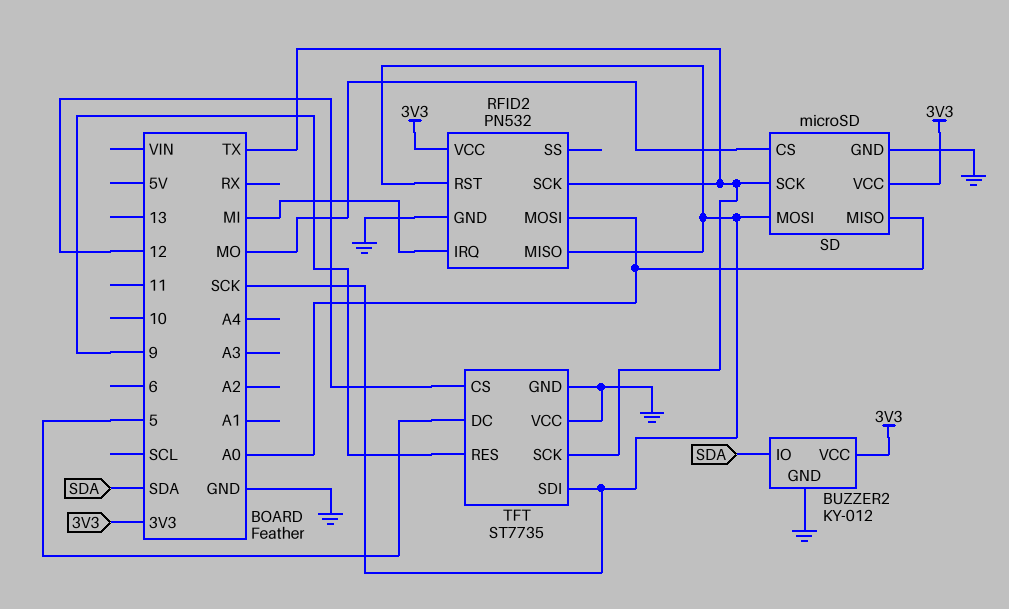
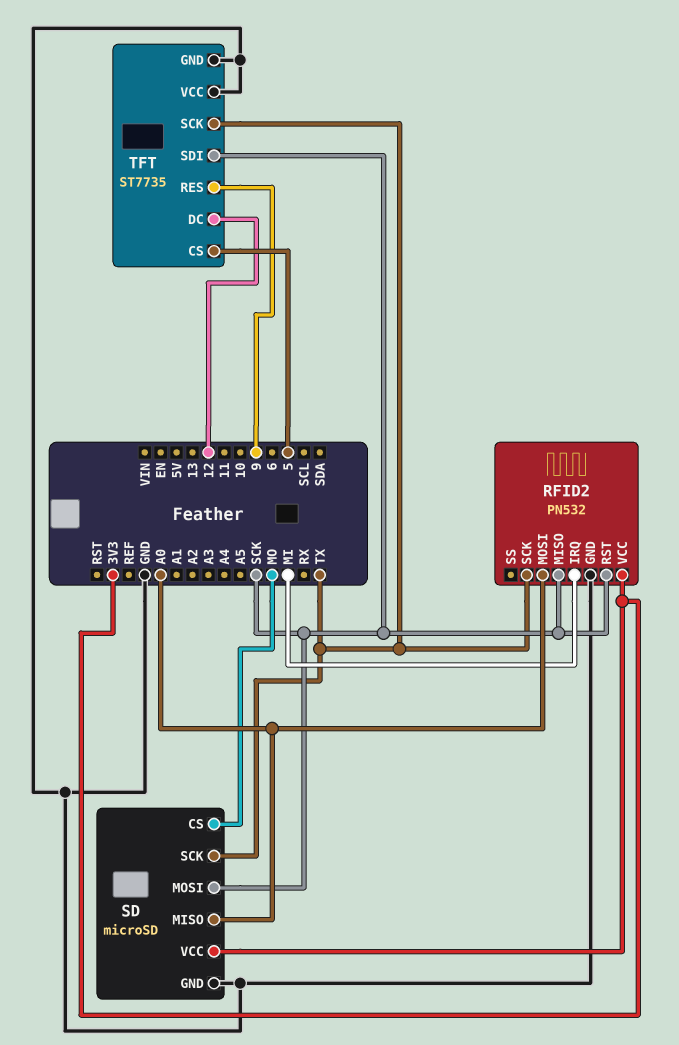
BUZZER2: KY-012 -> none
BUZZER2 pin GND: GND -> none
BUZZER2 pin IO: SDA -> none
BUZZER2 pin VCC: 3V3 -> none
TFT pin CS: 12 -> 5
TFT pin DC: 5 -> 12

